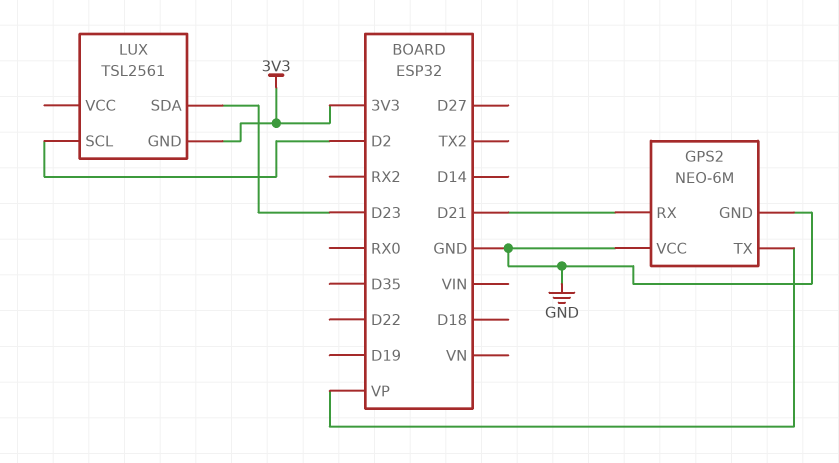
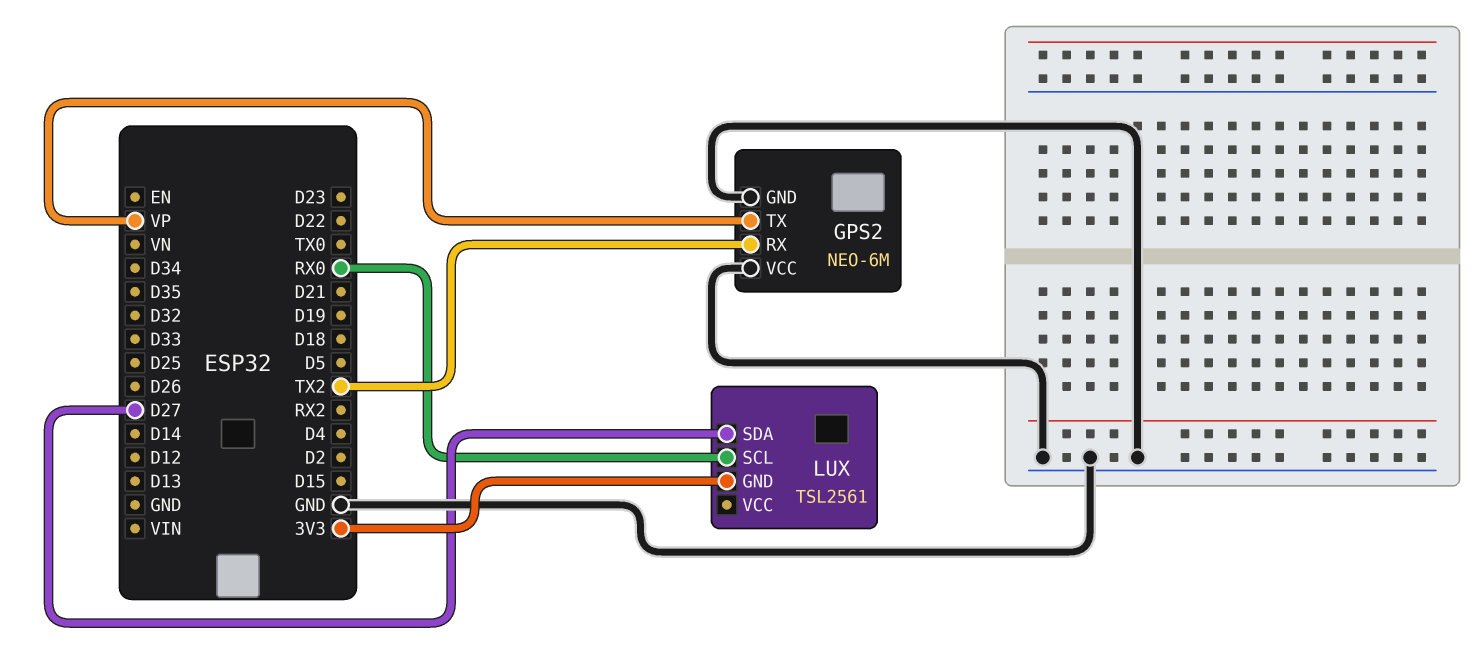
GPS2 pin RX: D21 -> TX2
LUX pin SCL: D2 -> RX0
LUX pin SDA: D23 -> D27

